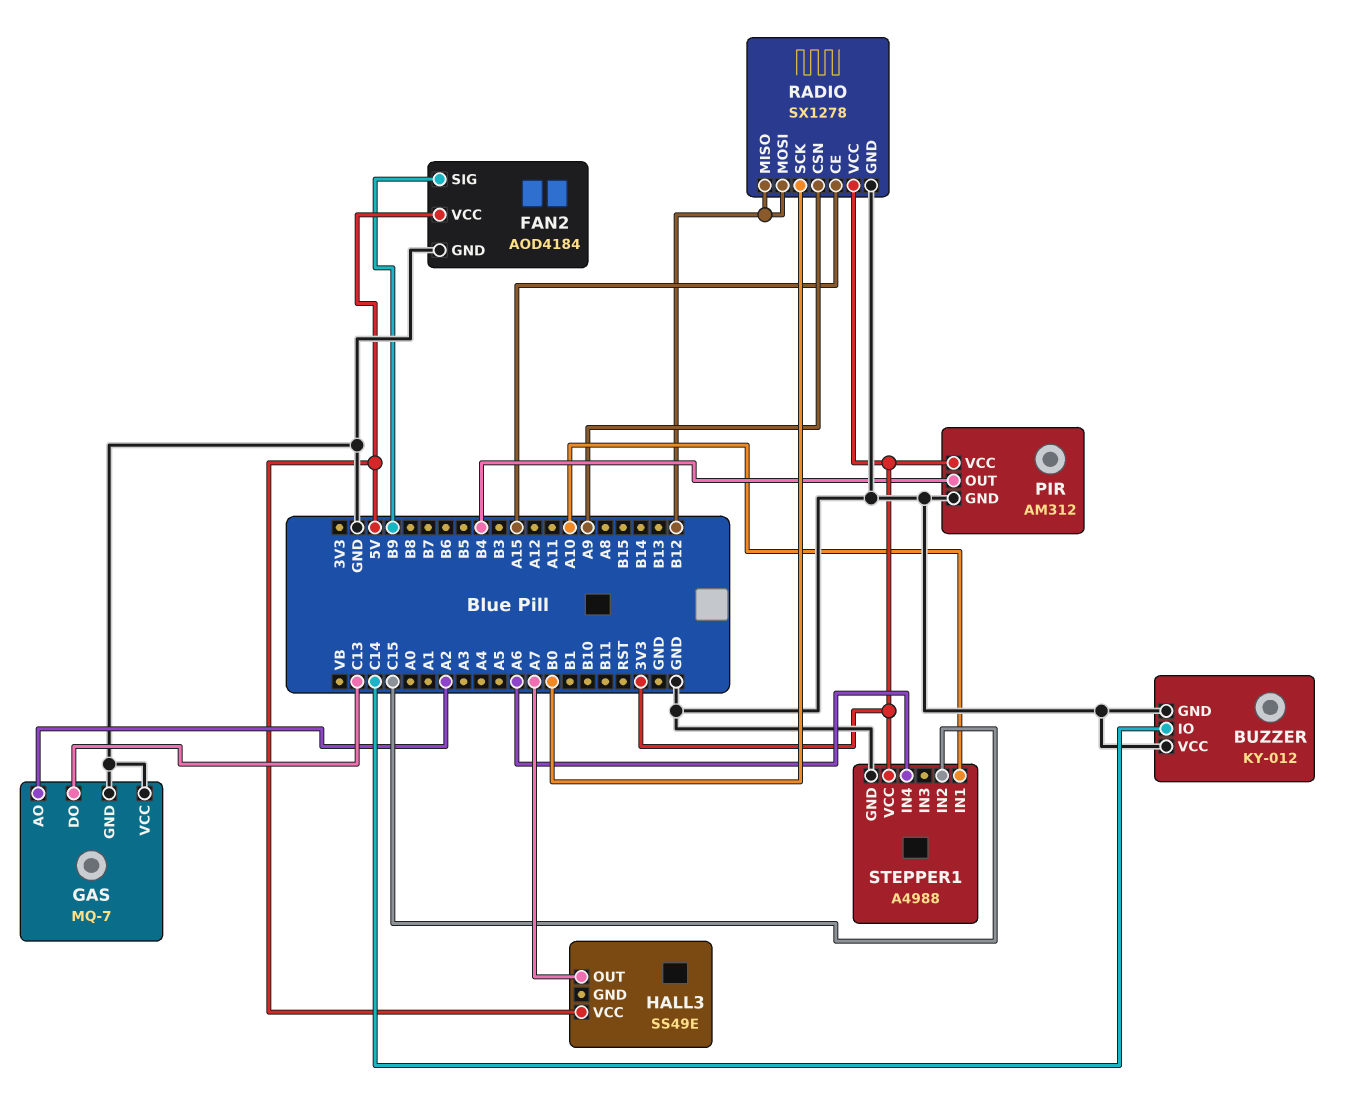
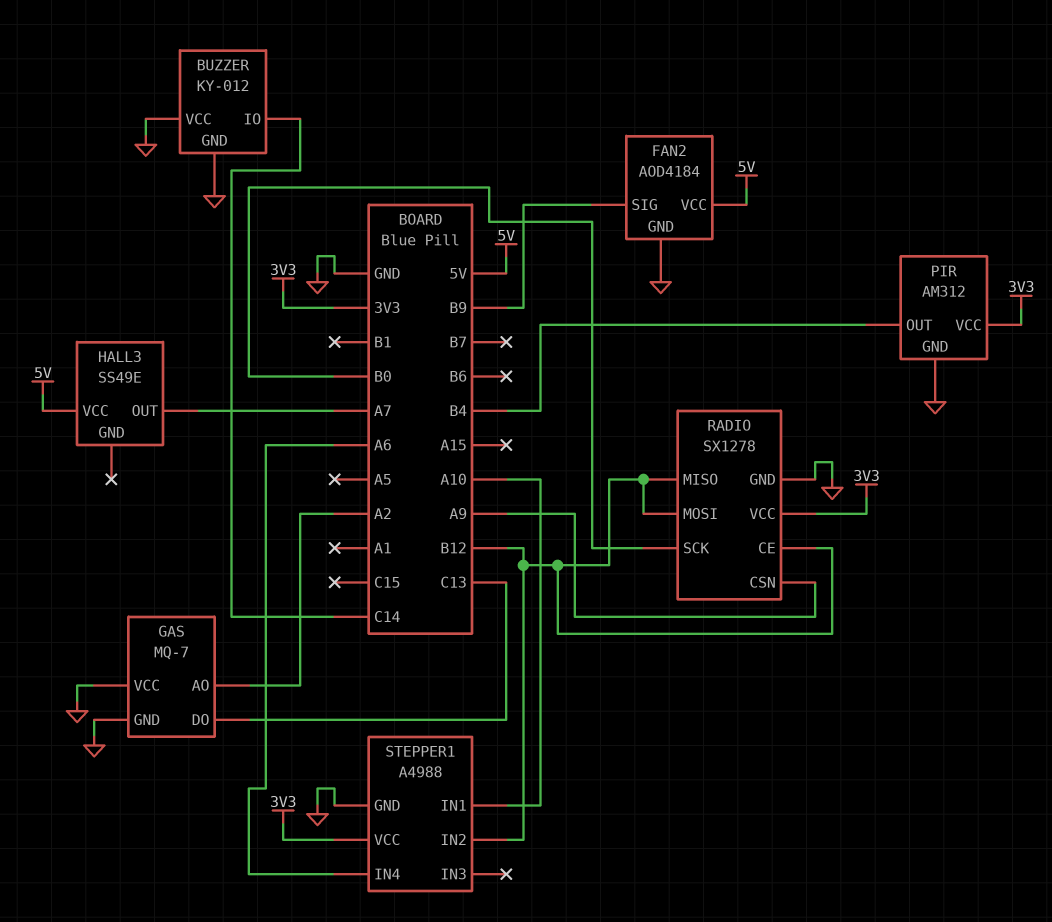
RADIO pin CE: A15 -> B12
STEPPER1 pin IN2: C15 -> B12

